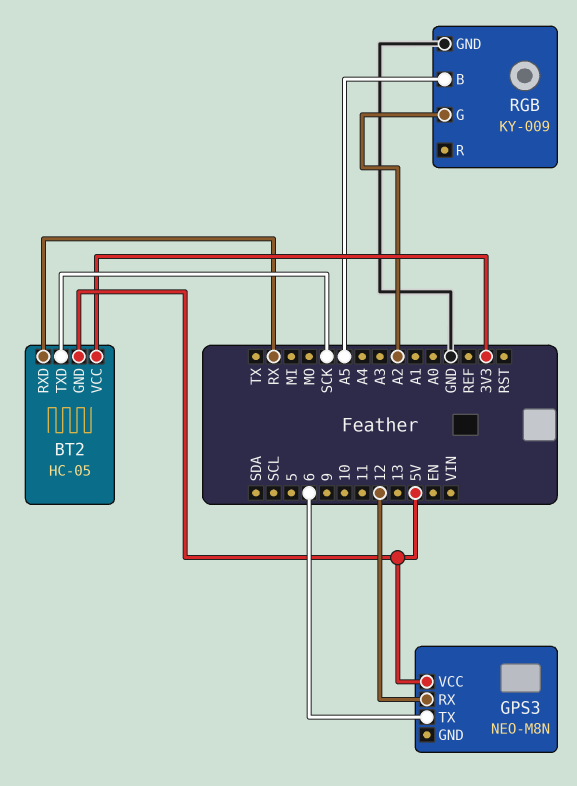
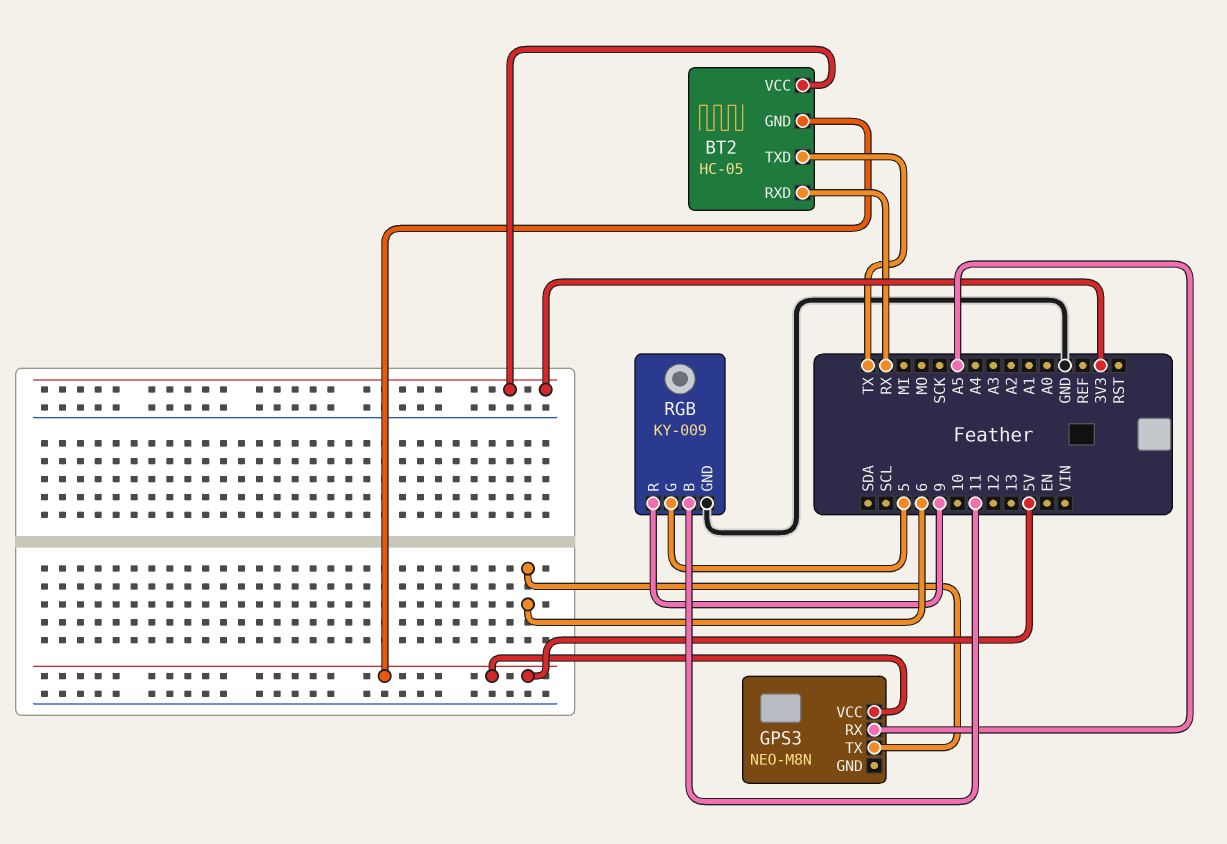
BT2 pin TXD: SCK -> TX
GPS3 pin RX: 12 -> A5
RGB pin B: A5 -> 11
RGB pin G: A2 -> 5
RGB pin R: none -> 9

